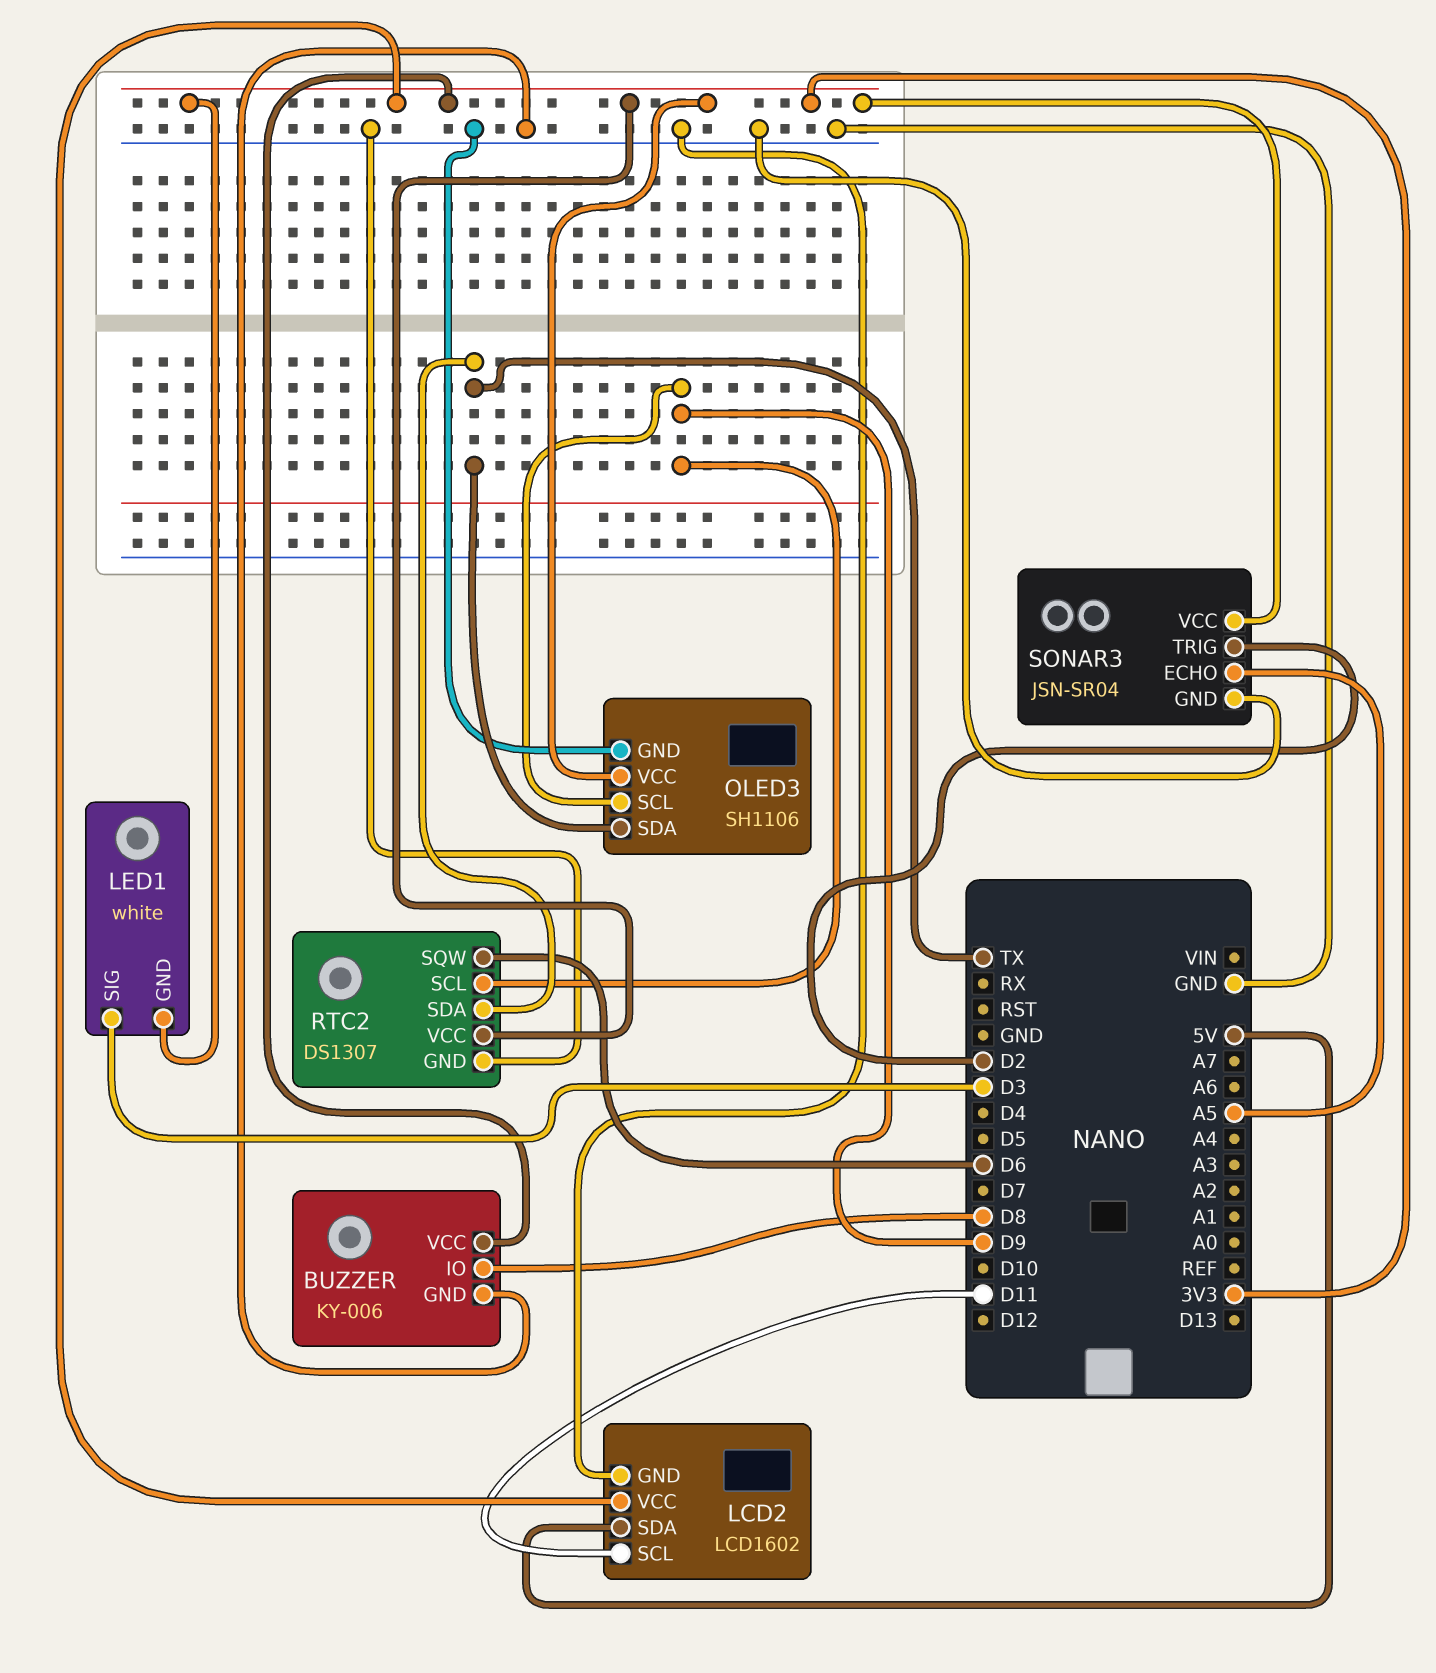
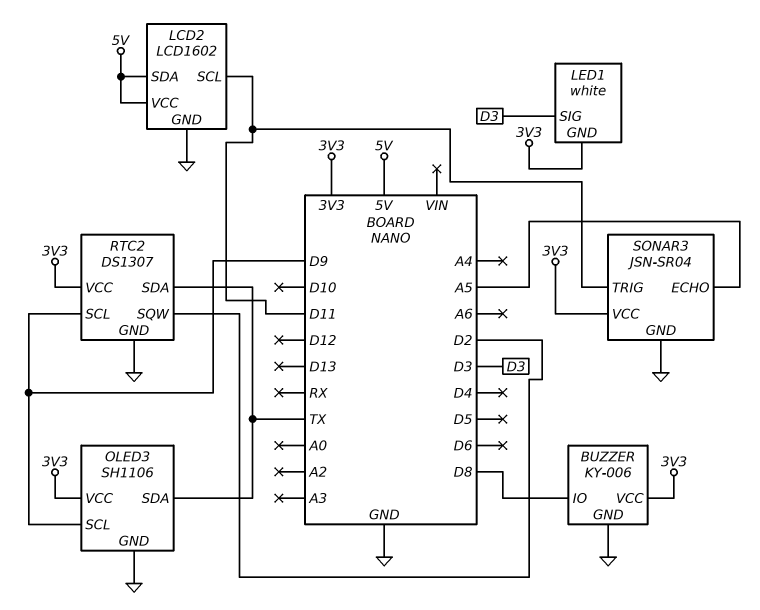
LCD2 pin VCC: 3V3 -> 5V
RTC2 pin SQW: D6 -> D2
SONAR3 pin TRIG: D2 -> D11

